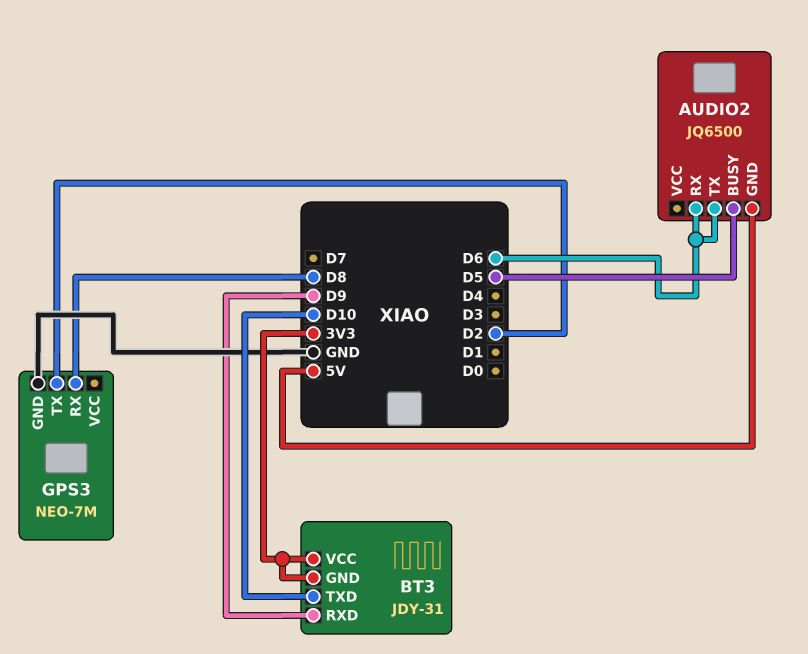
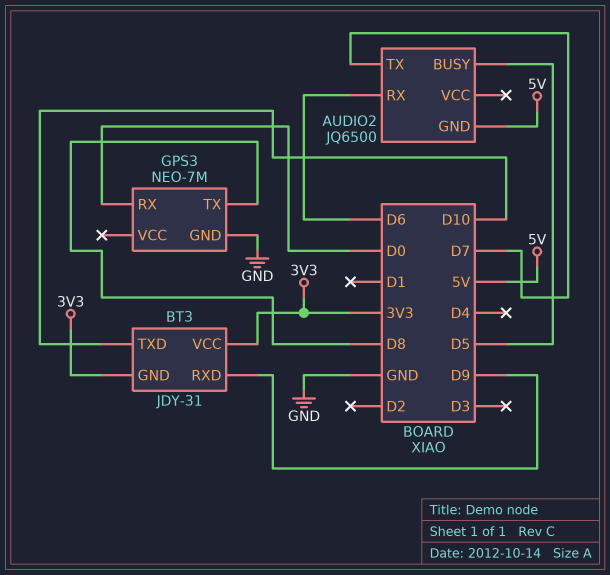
AUDIO2 pin TX: D6 -> D7
GPS3 pin RX: D8 -> D0
GPS3 pin TX: D2 -> D8

